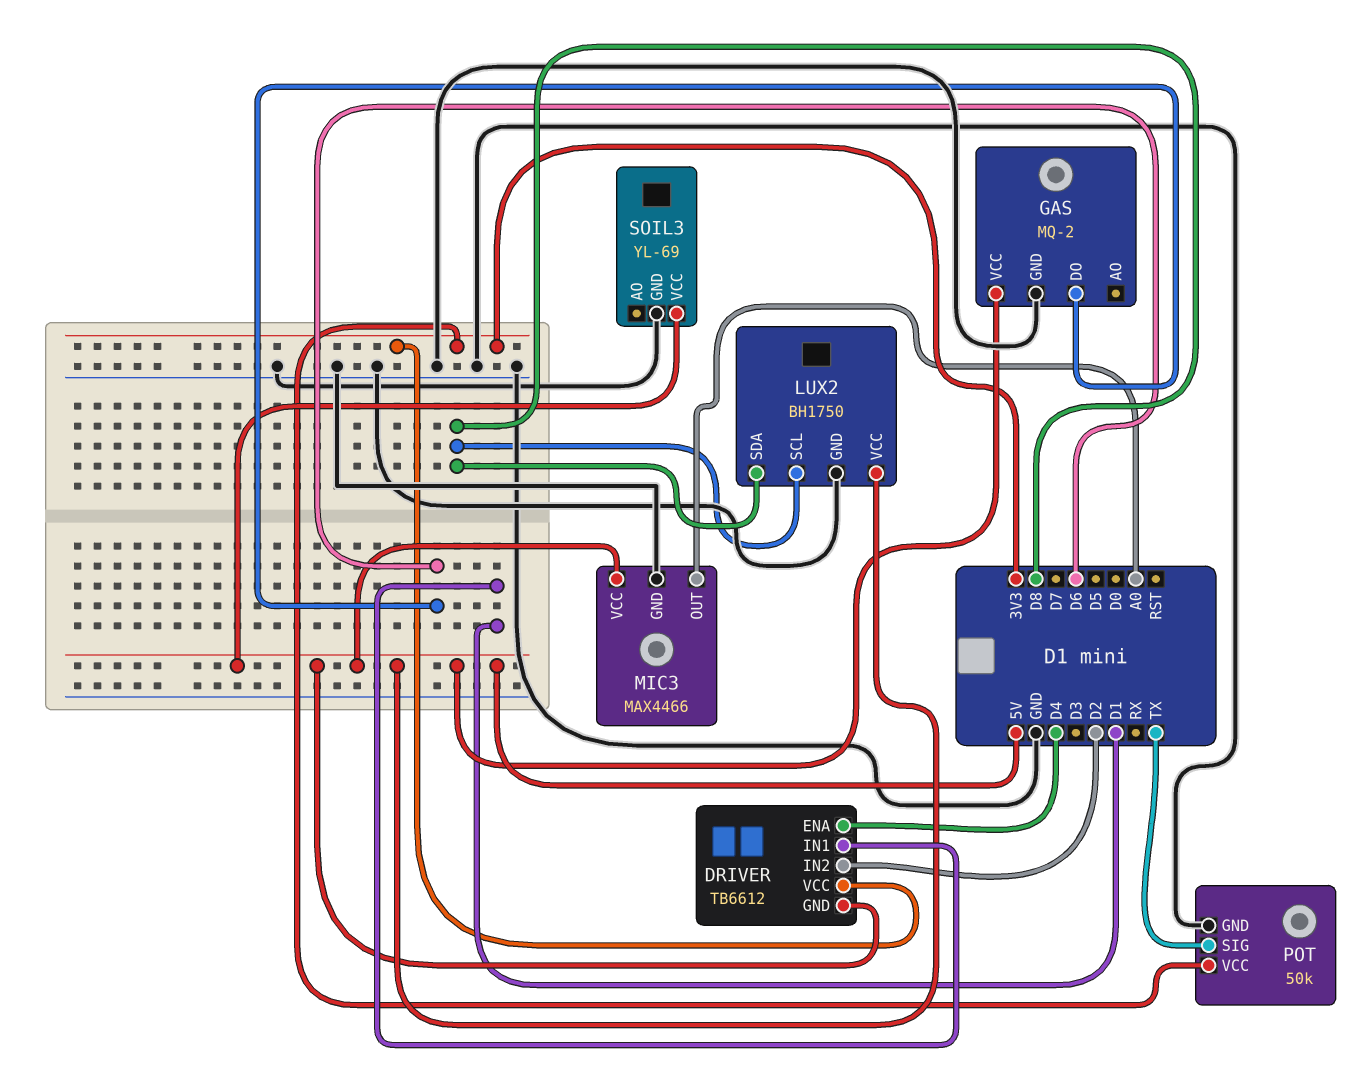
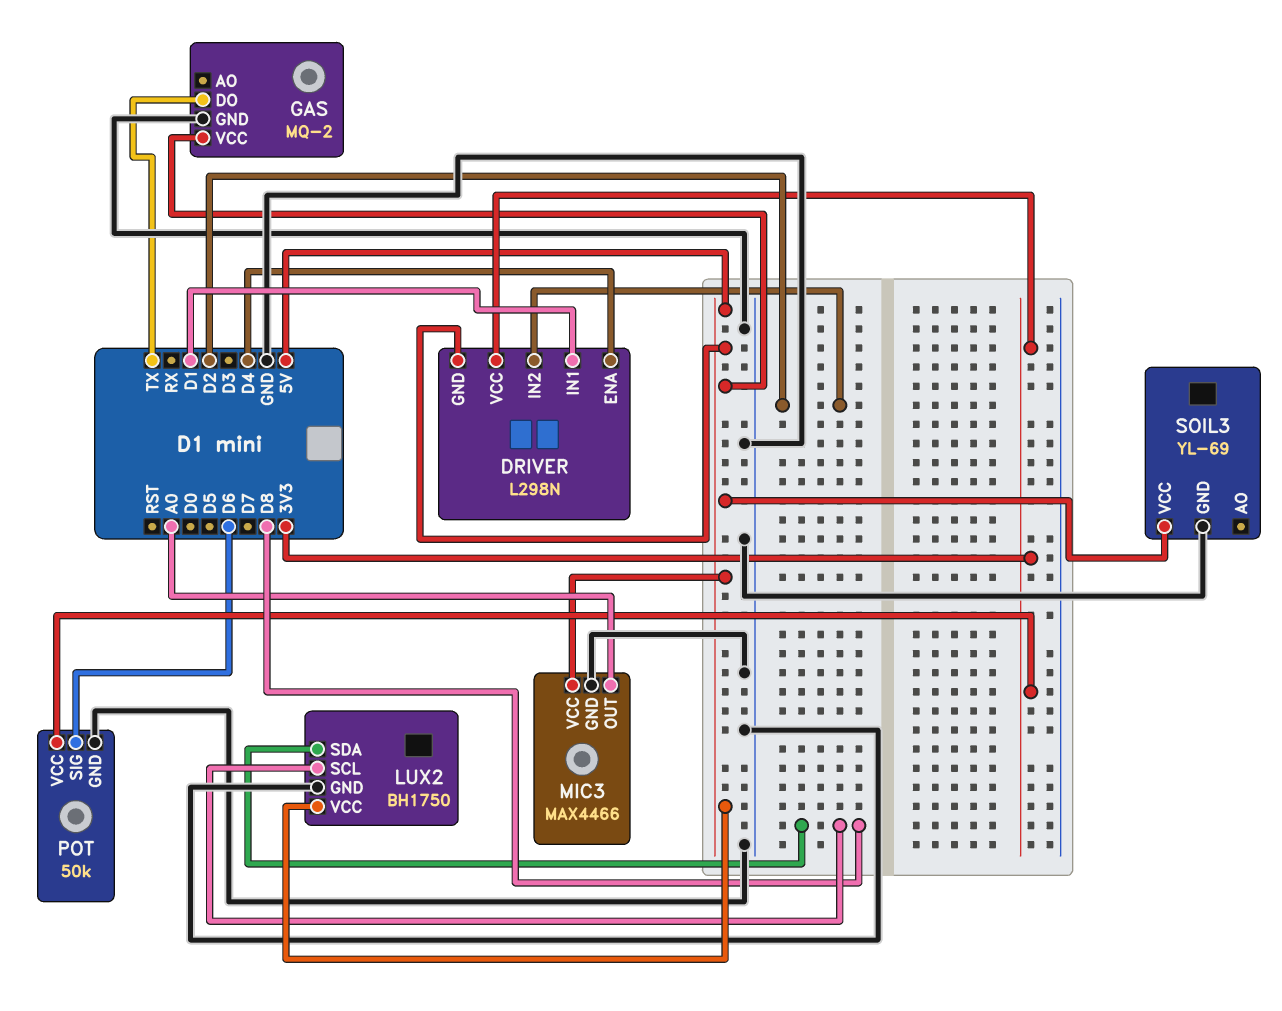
DRIVER: TB6612 -> L298N
GAS pin DO: D6 -> TX
POT pin SIG: TX -> D6

